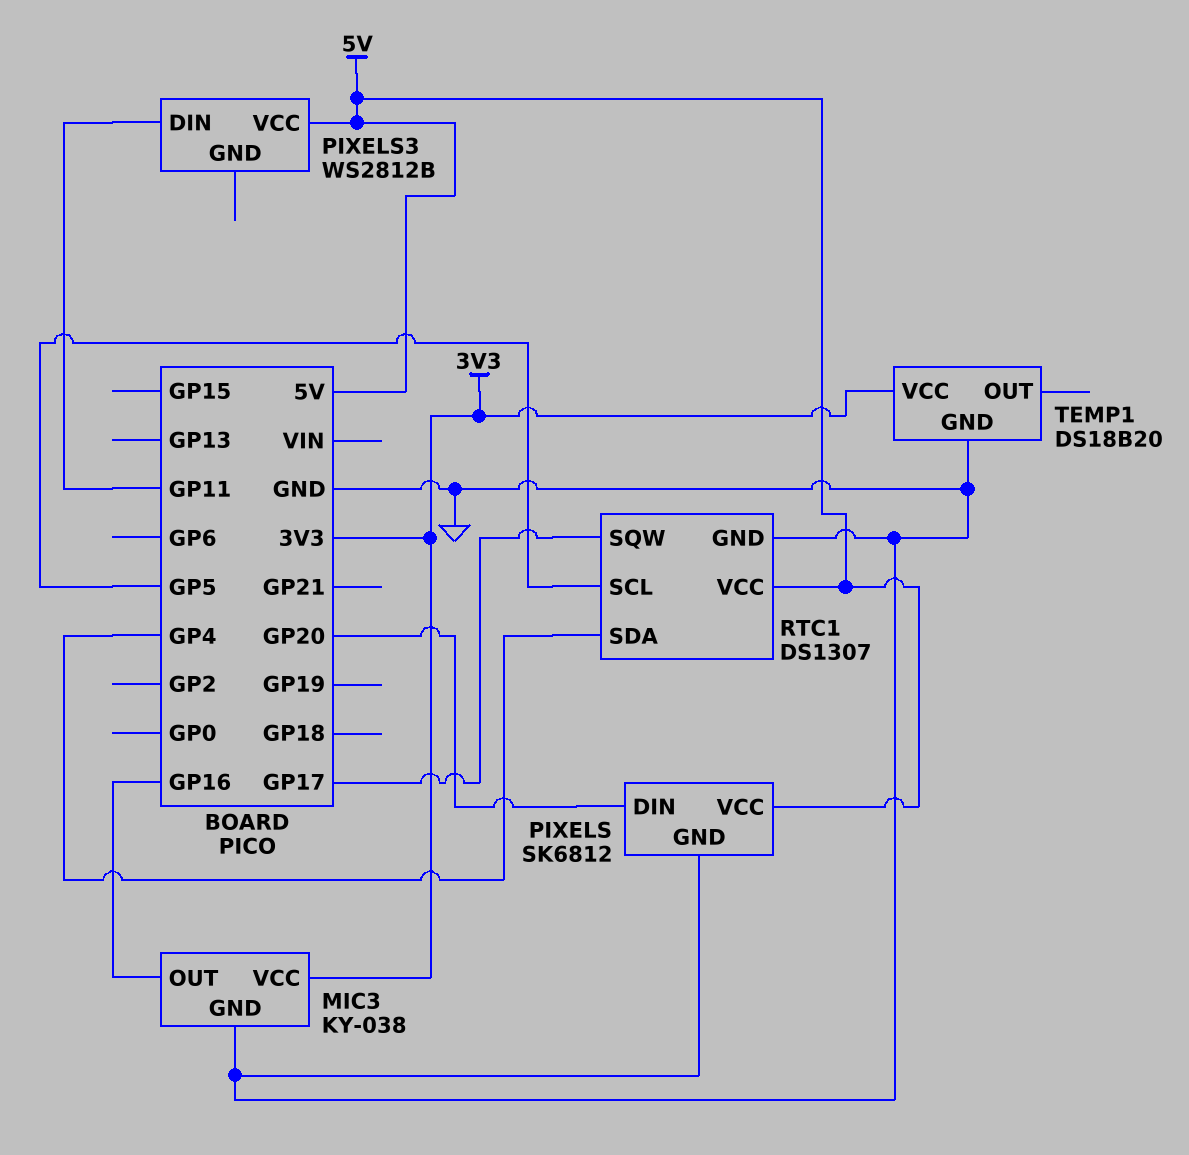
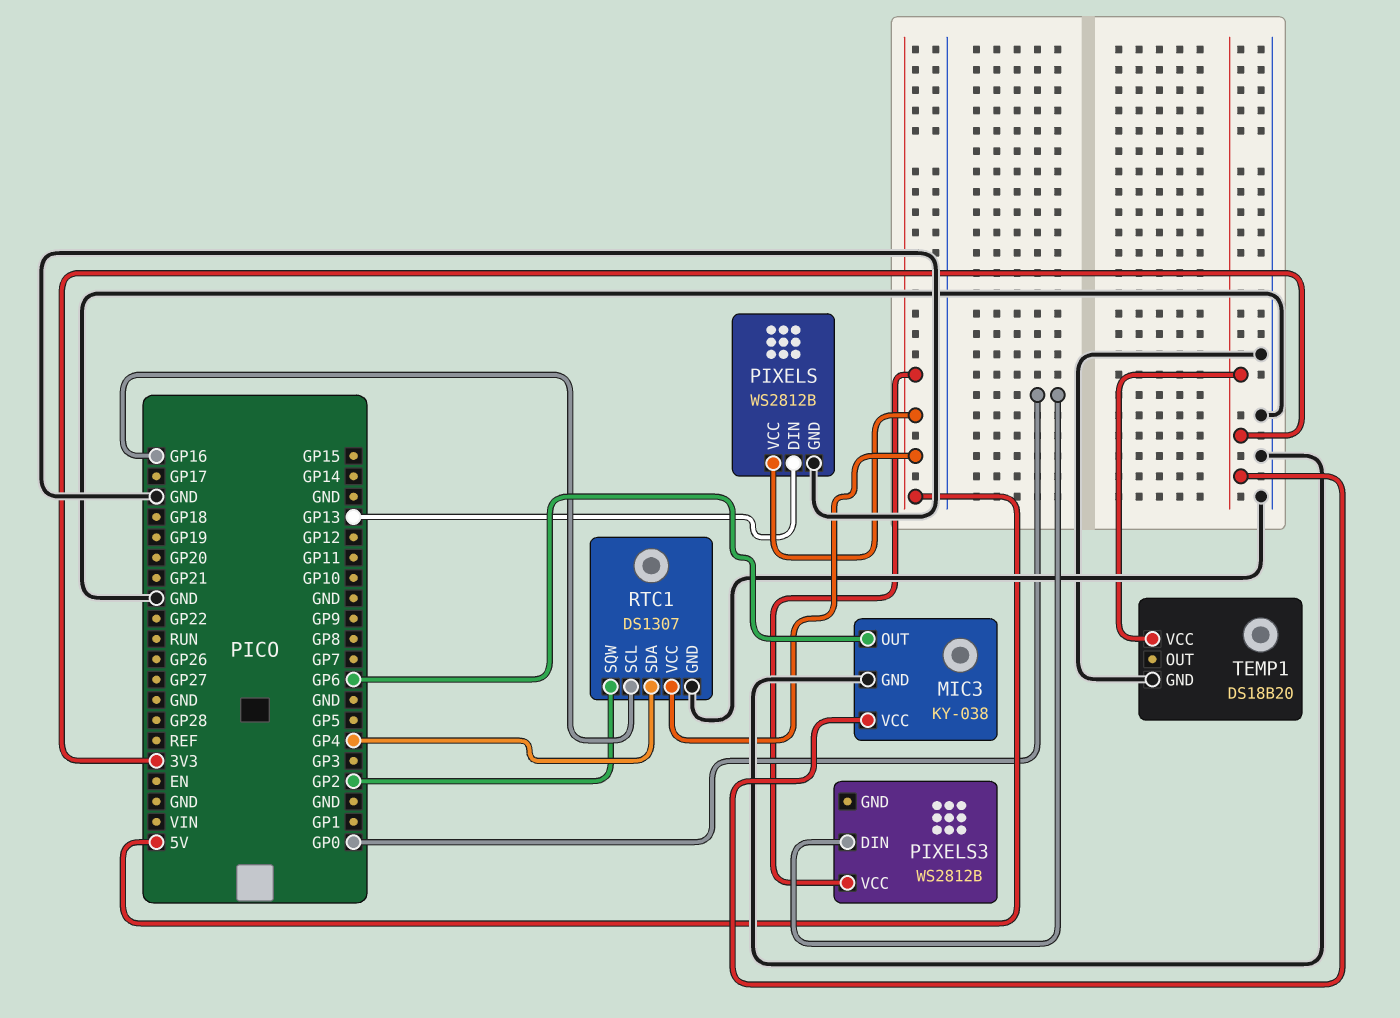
MIC3 pin OUT: GP16 -> GP6
PIXELS: SK6812 -> WS2812B
PIXELS pin DIN: GP20 -> GP13
PIXELS3 pin DIN: GP11 -> GP0
RTC1 pin SCL: GP5 -> GP16
RTC1 pin SQW: GP17 -> GP2

